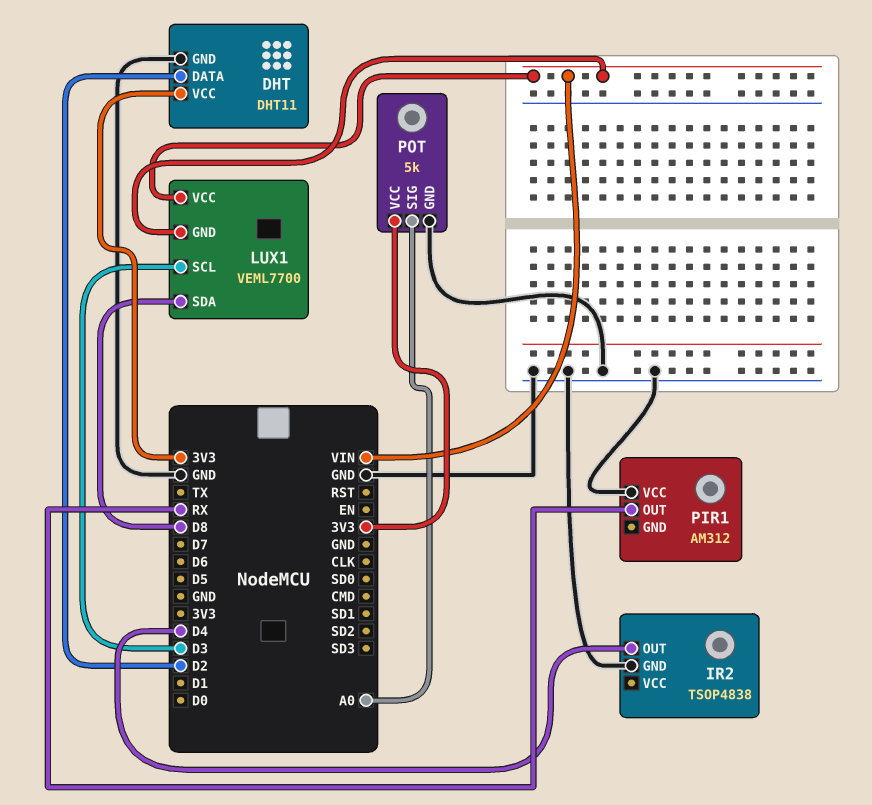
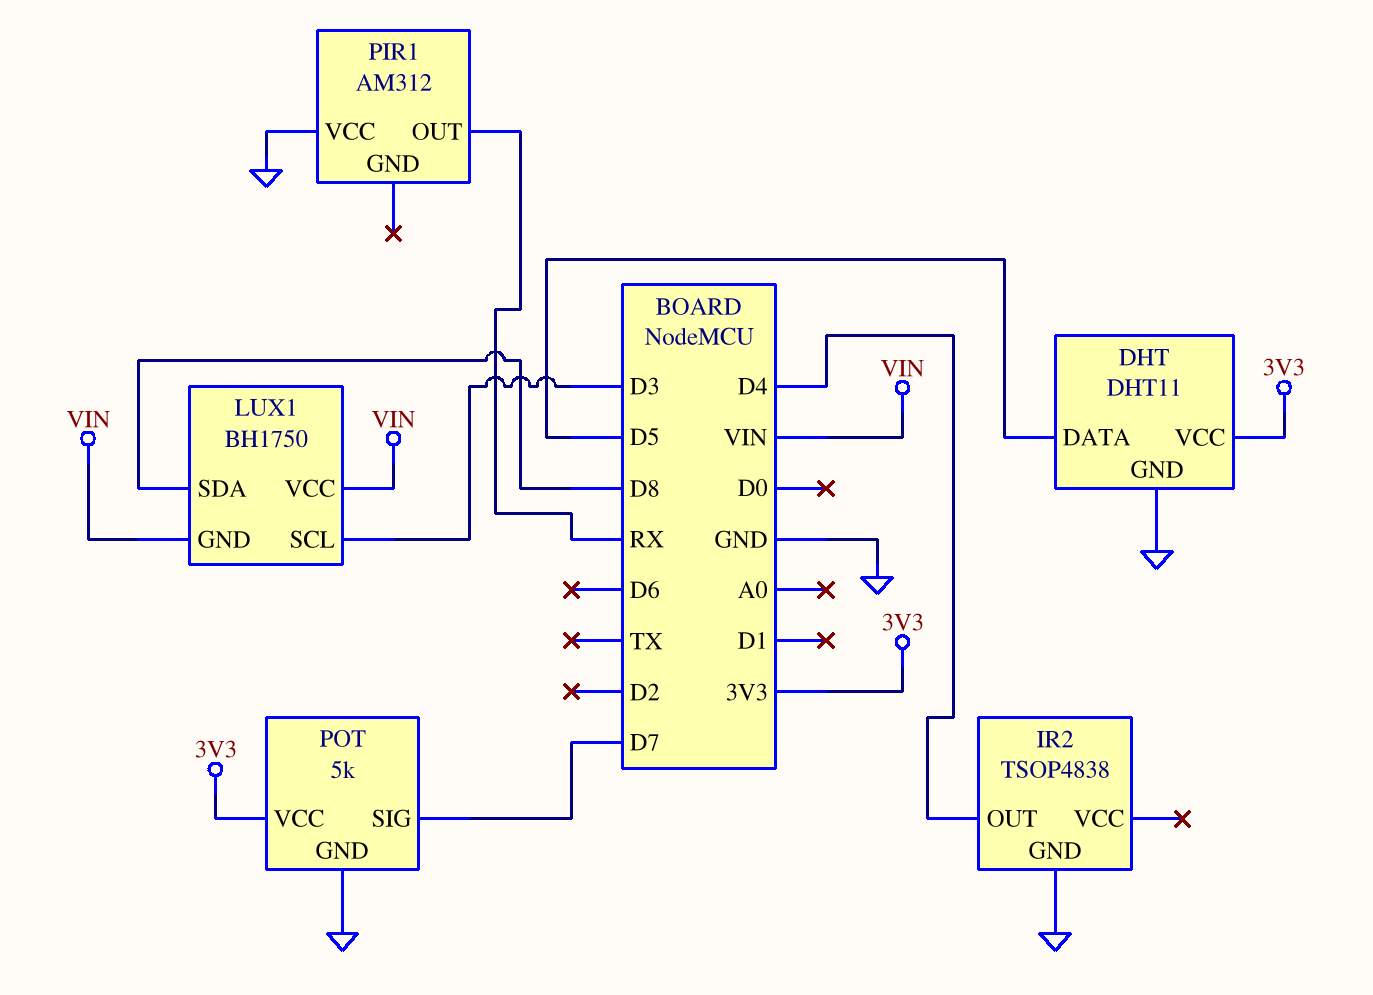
DHT pin DATA: D2 -> D5
LUX1: VEML7700 -> BH1750
POT pin SIG: A0 -> D7

